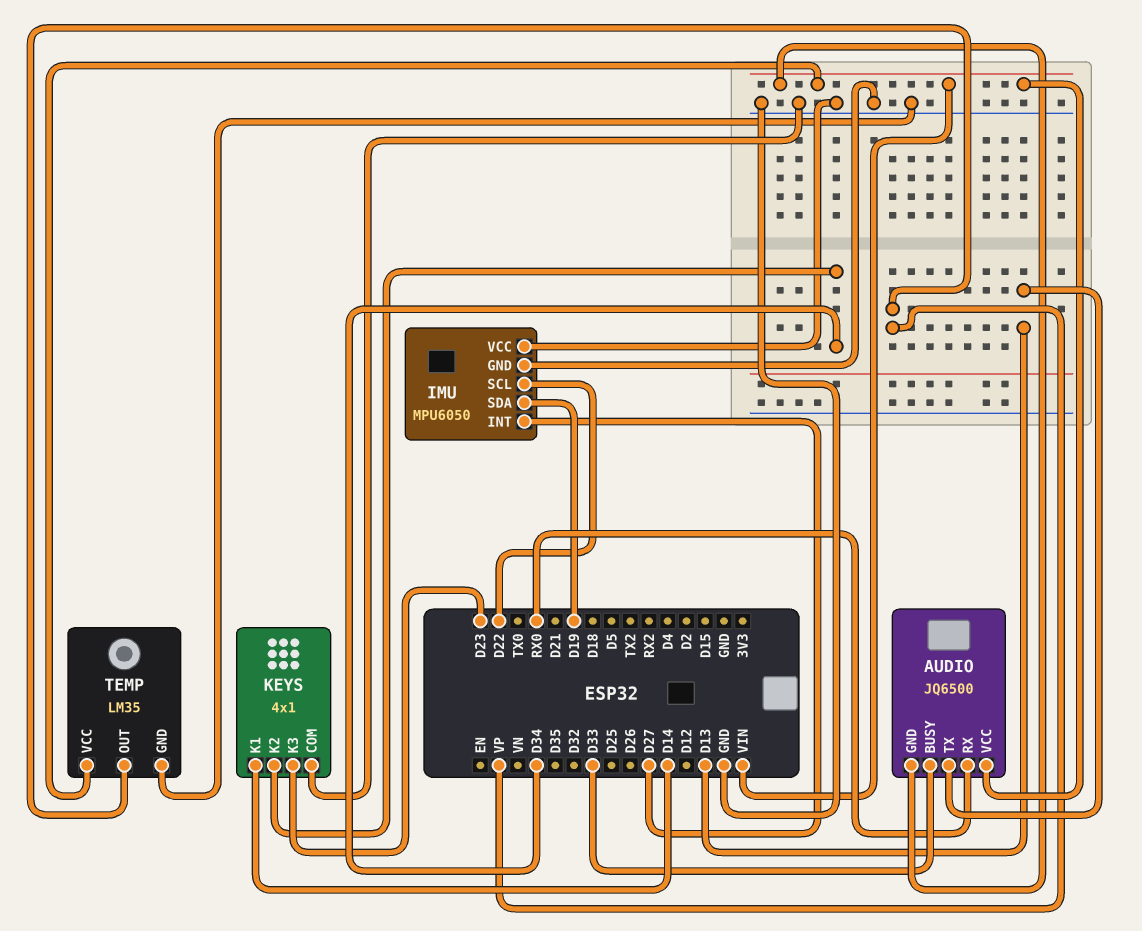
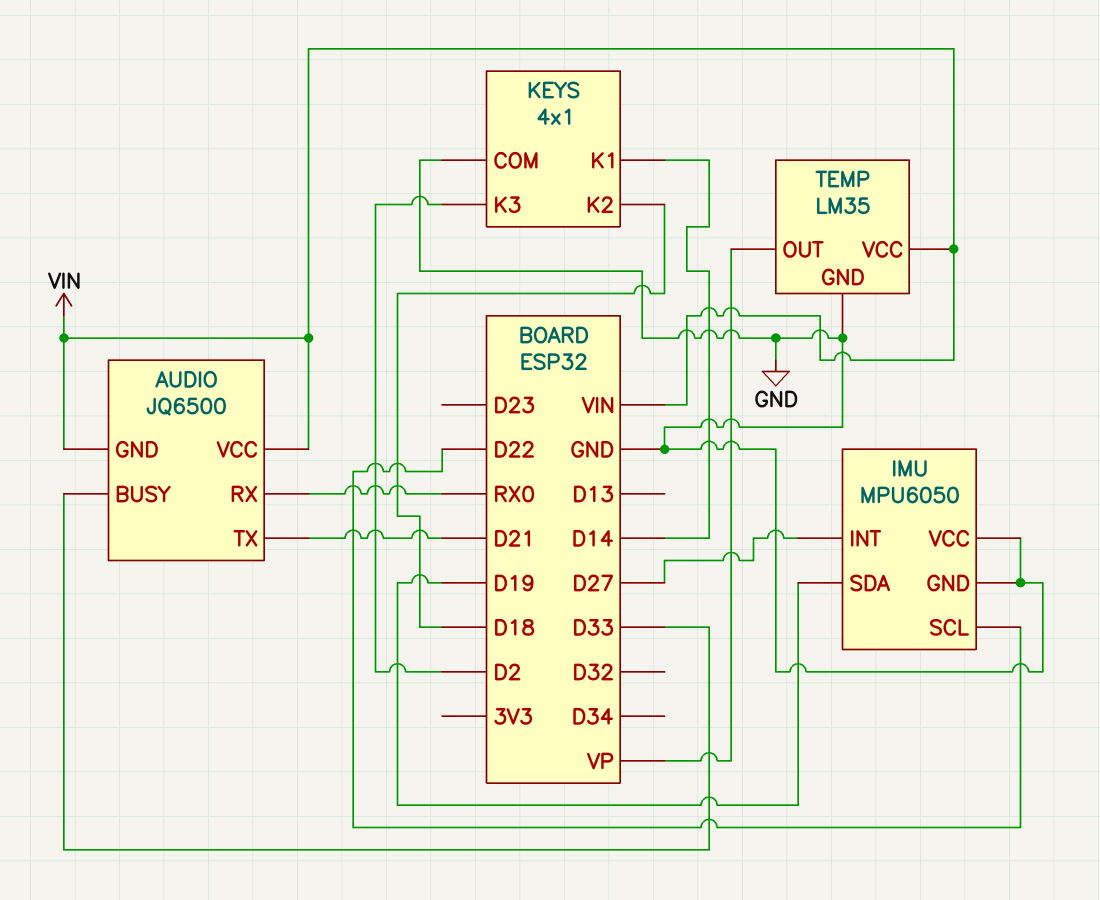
AUDIO pin TX: D13 -> D21
KEYS pin K2: D34 -> D18
KEYS pin K3: D23 -> D2

